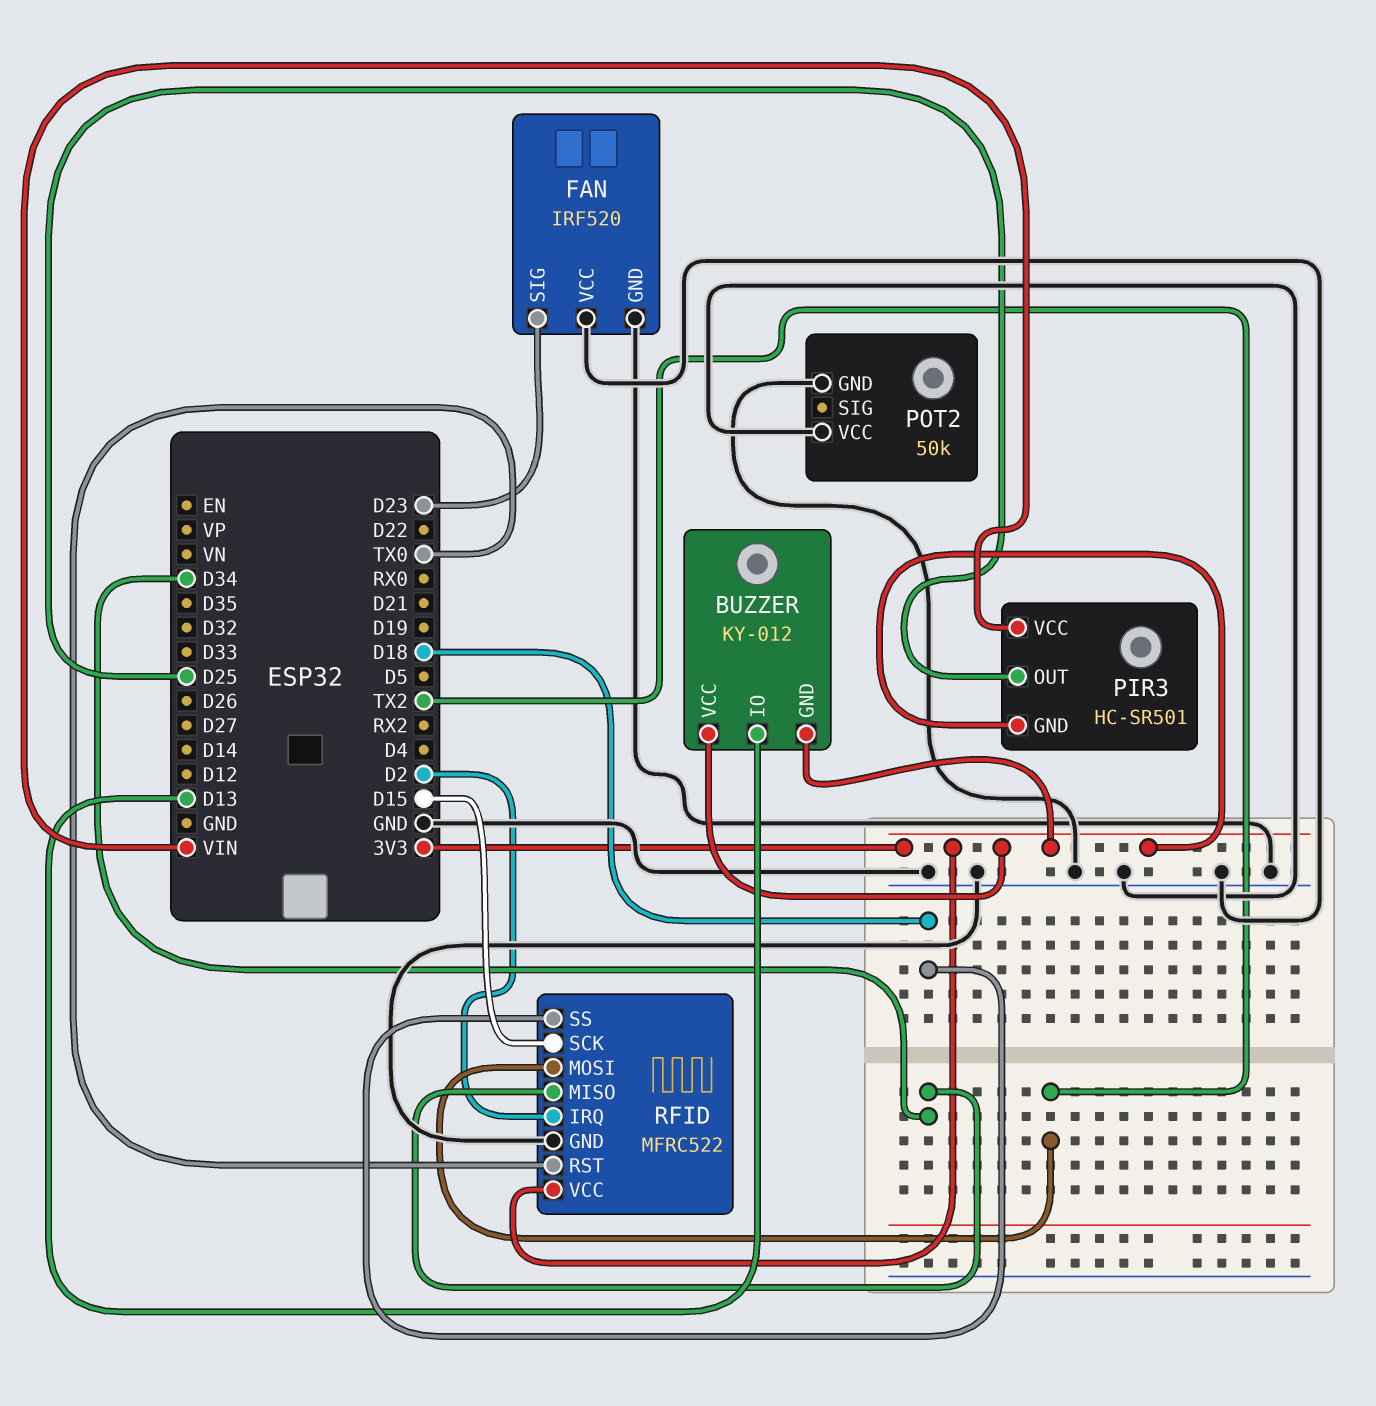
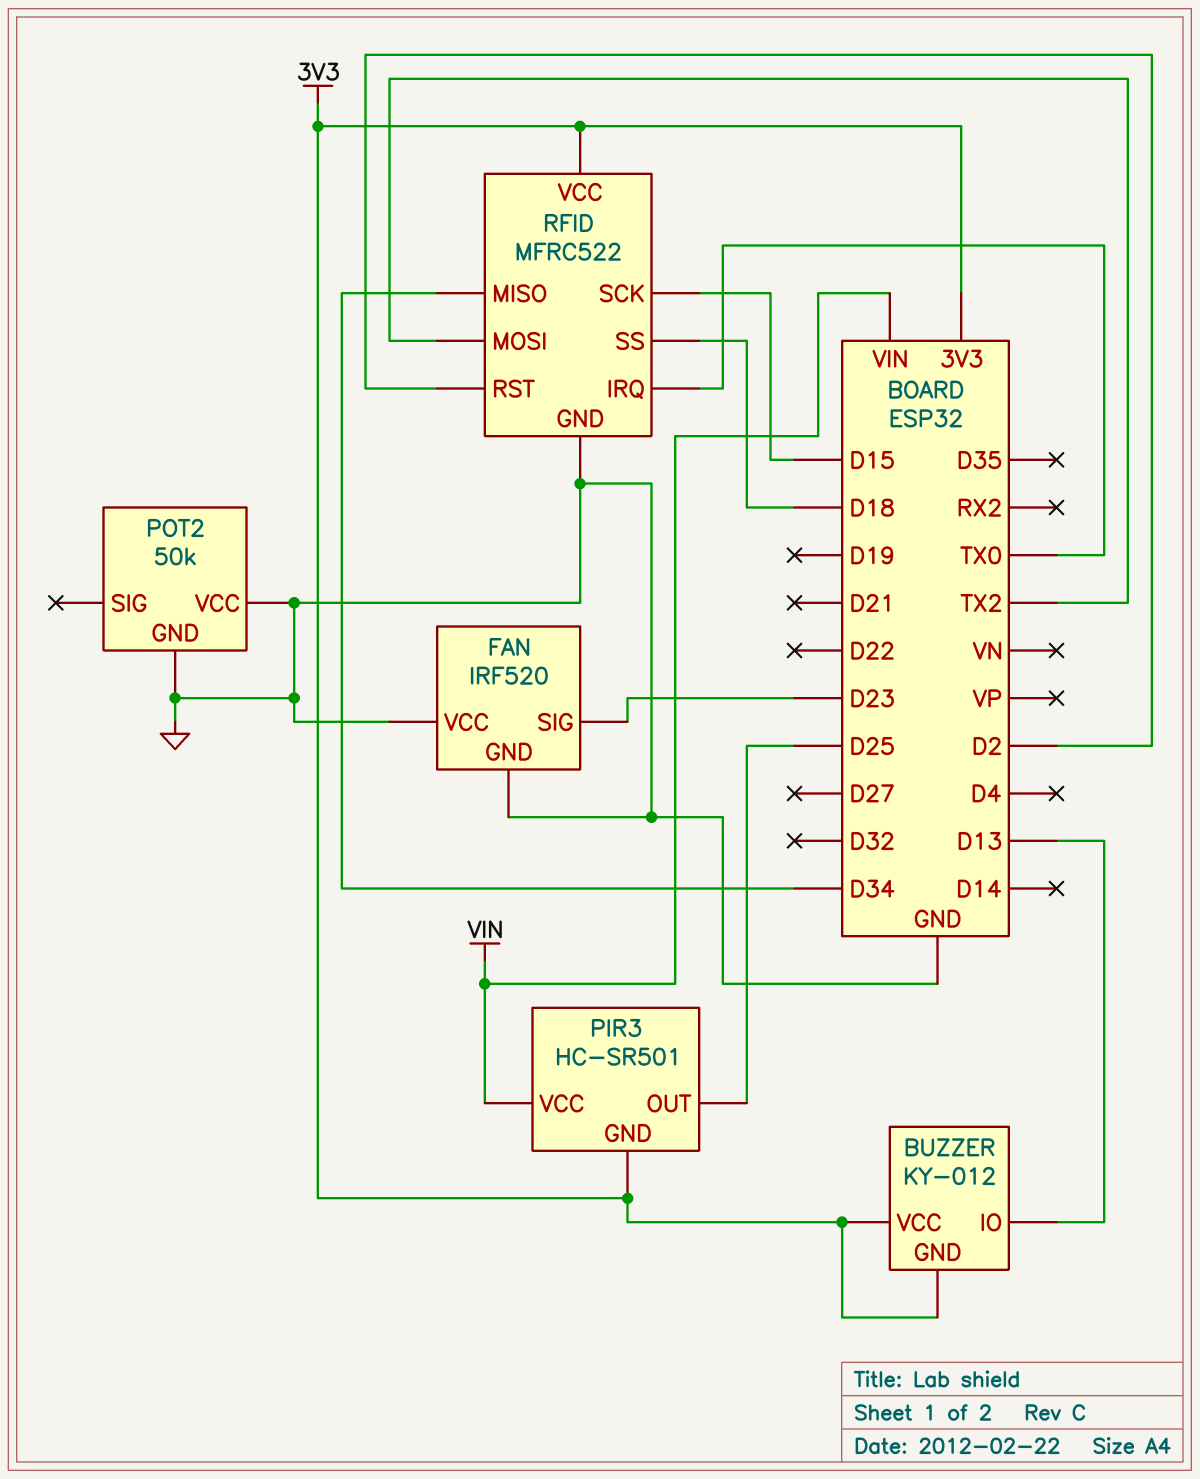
RFID pin IRQ: D2 -> TX0
RFID pin RST: TX0 -> D2

